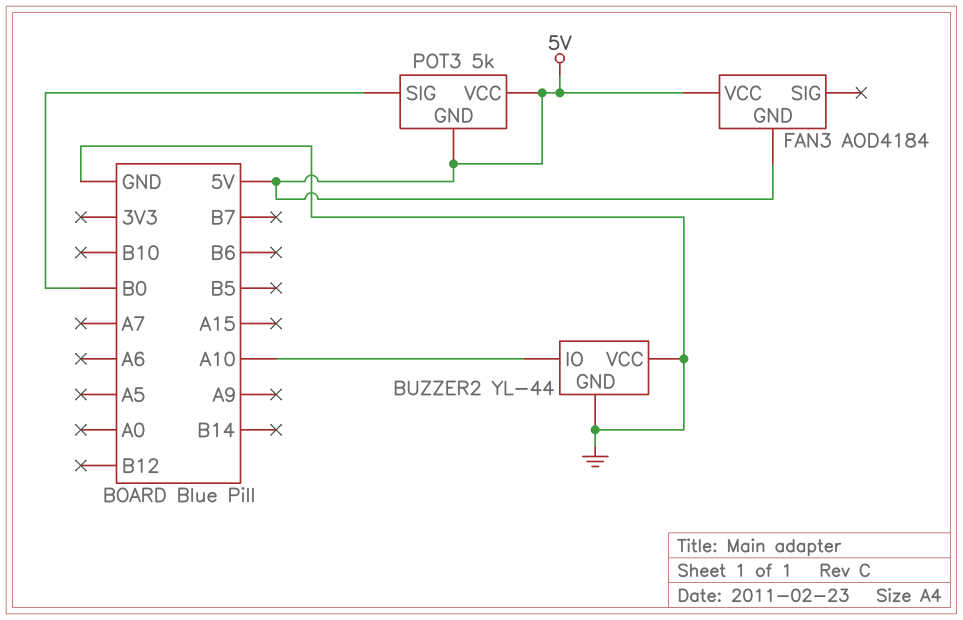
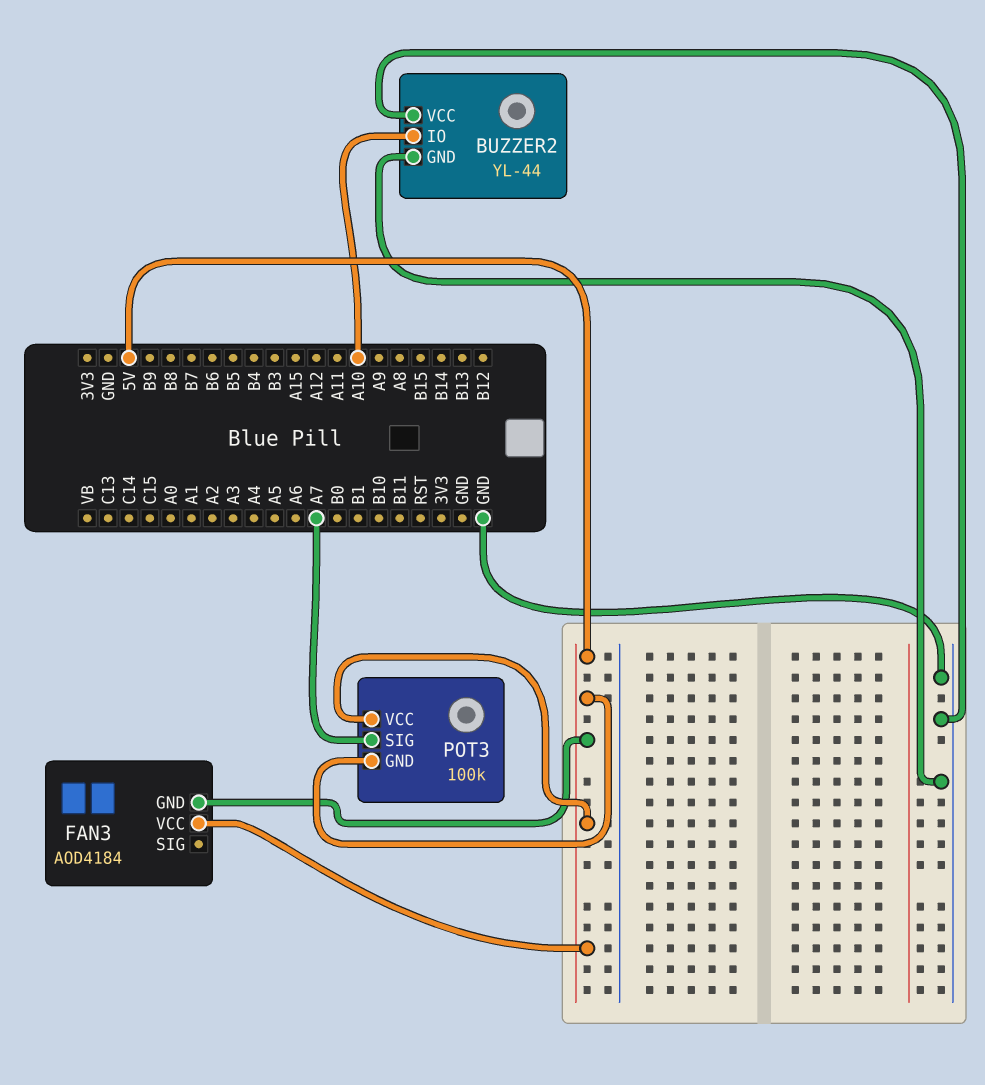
POT3: 5k -> 100k
POT3 pin SIG: B0 -> A7

